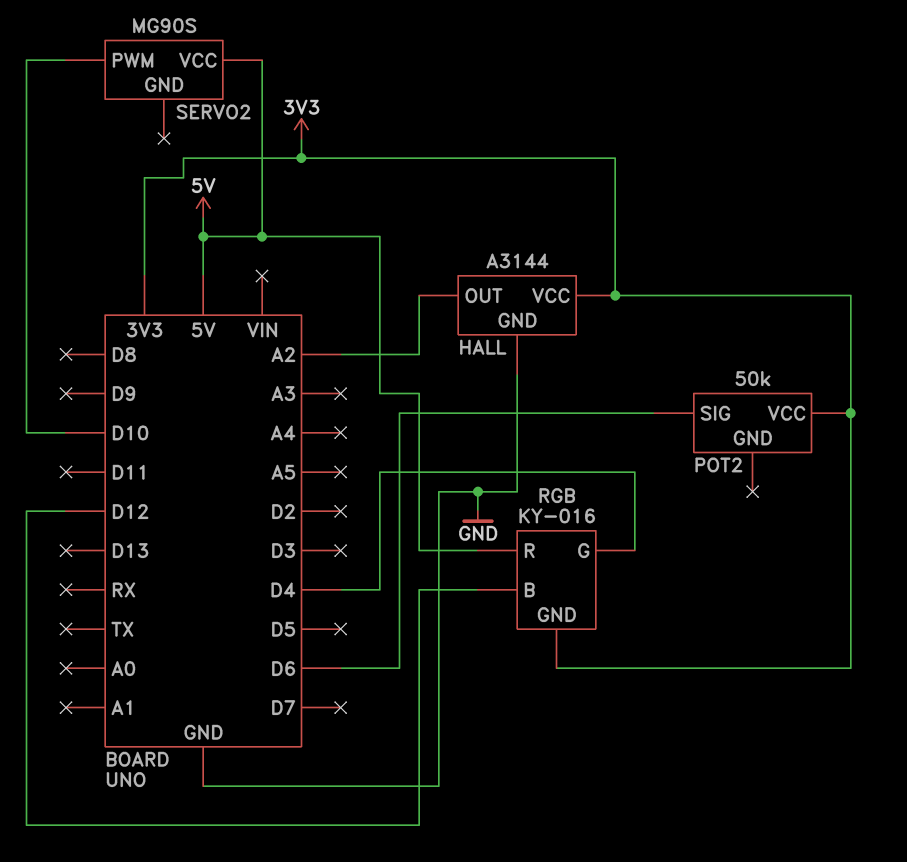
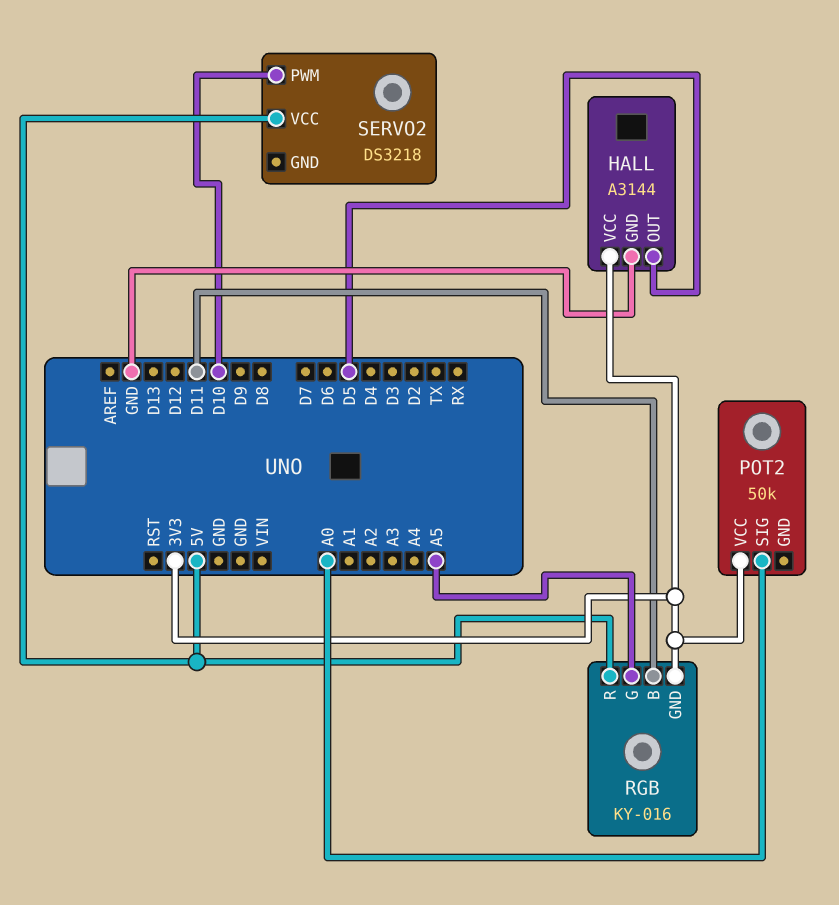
HALL pin OUT: A2 -> D5
POT2 pin SIG: D6 -> A0
RGB pin B: D12 -> D11
RGB pin G: D4 -> A5
SERVO2: MG90S -> DS3218

